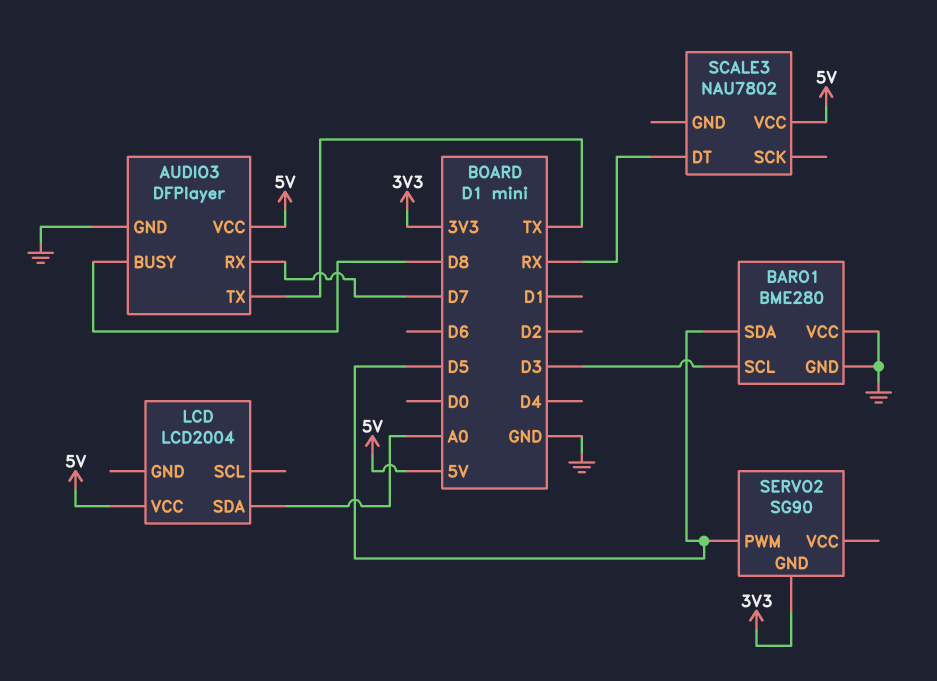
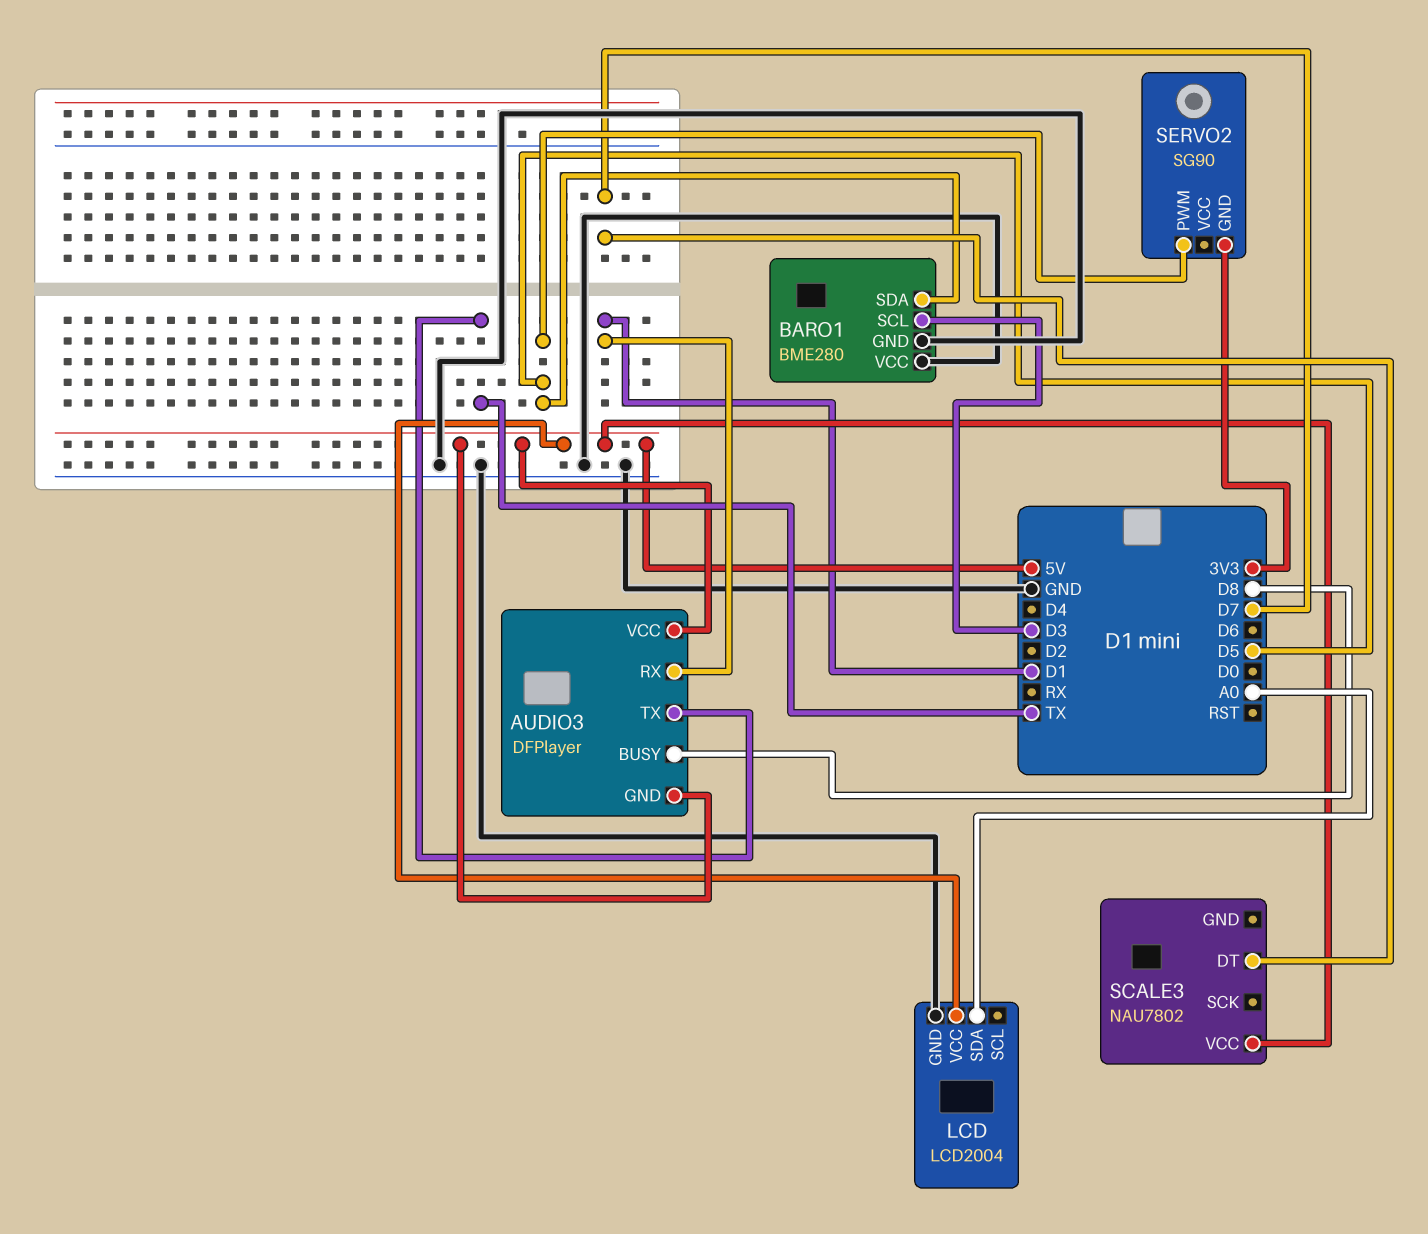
AUDIO3 pin GND: GND -> 5V
AUDIO3 pin RX: D7 -> D1
LCD pin GND: none -> GND
SCALE3 pin DT: RX -> D7

